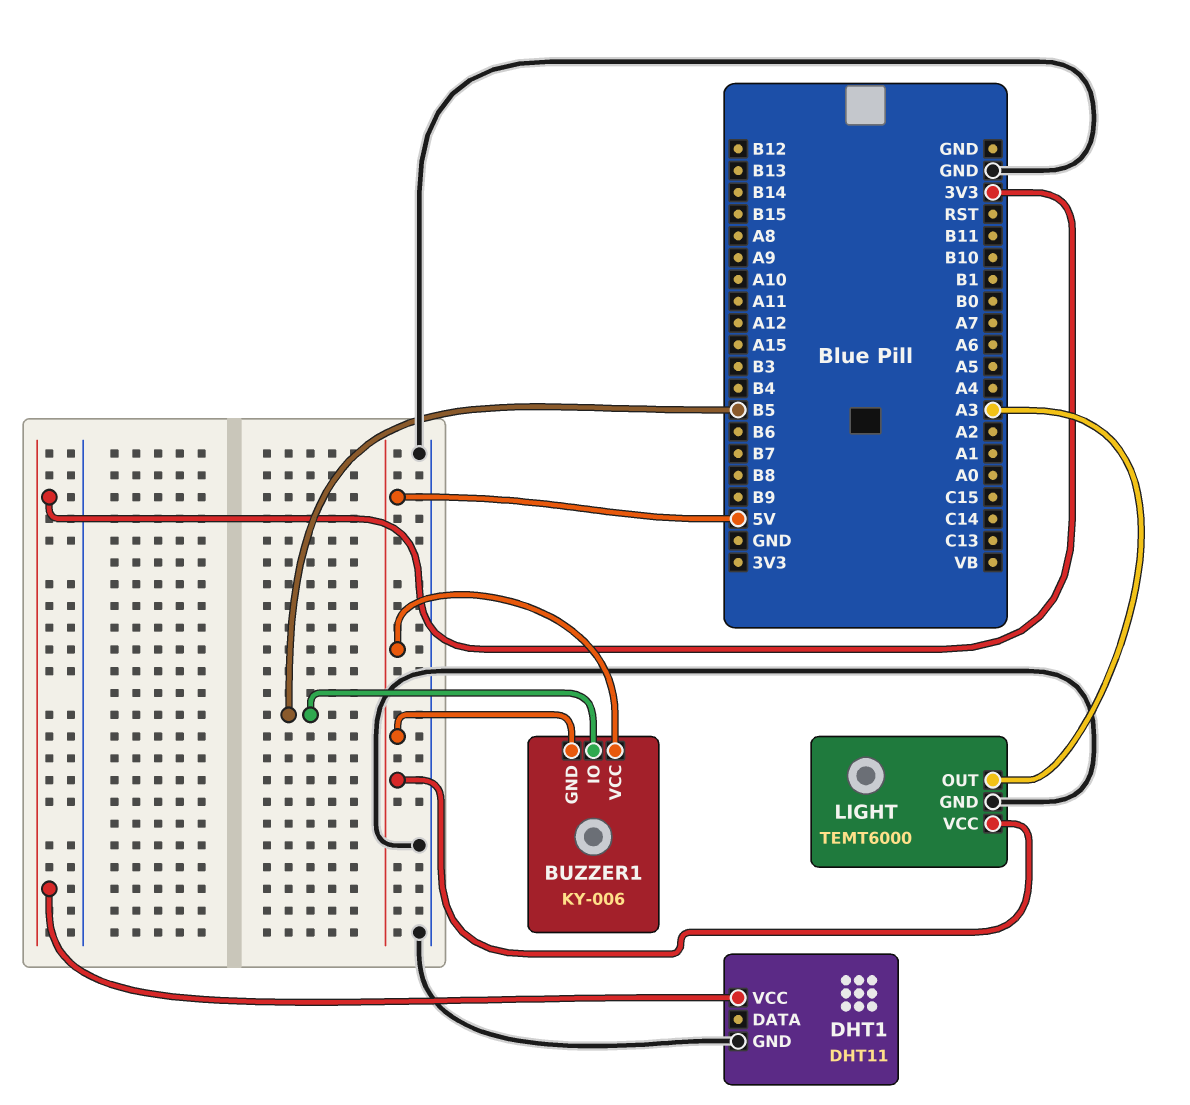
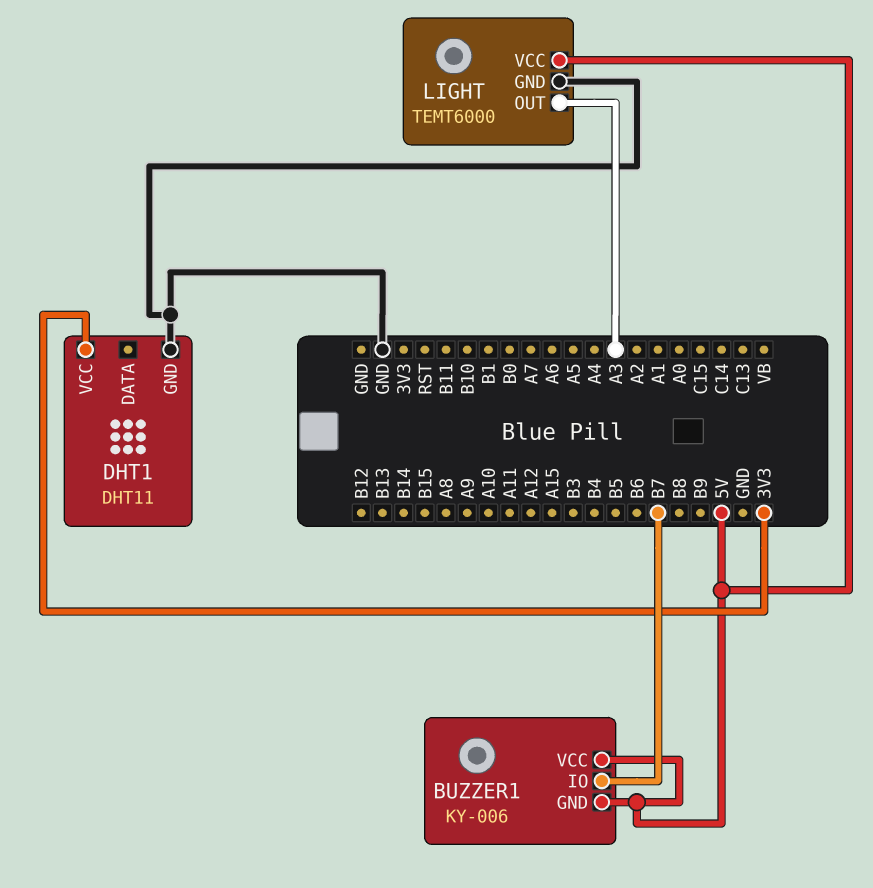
BUZZER1 pin IO: B5 -> B7

